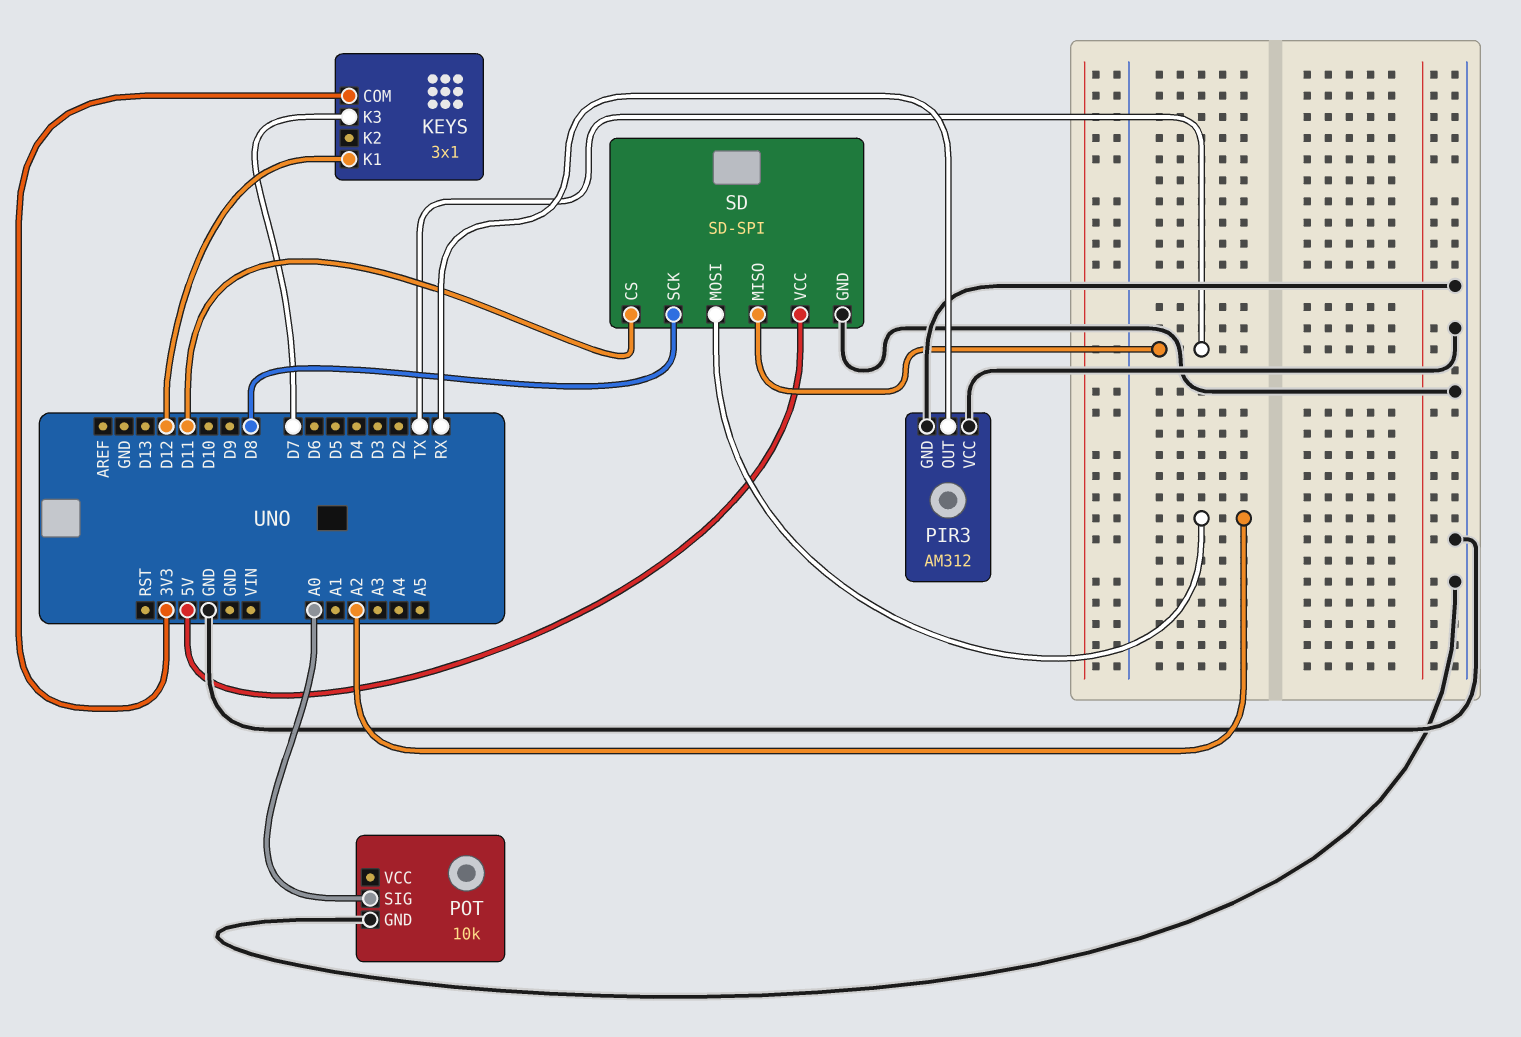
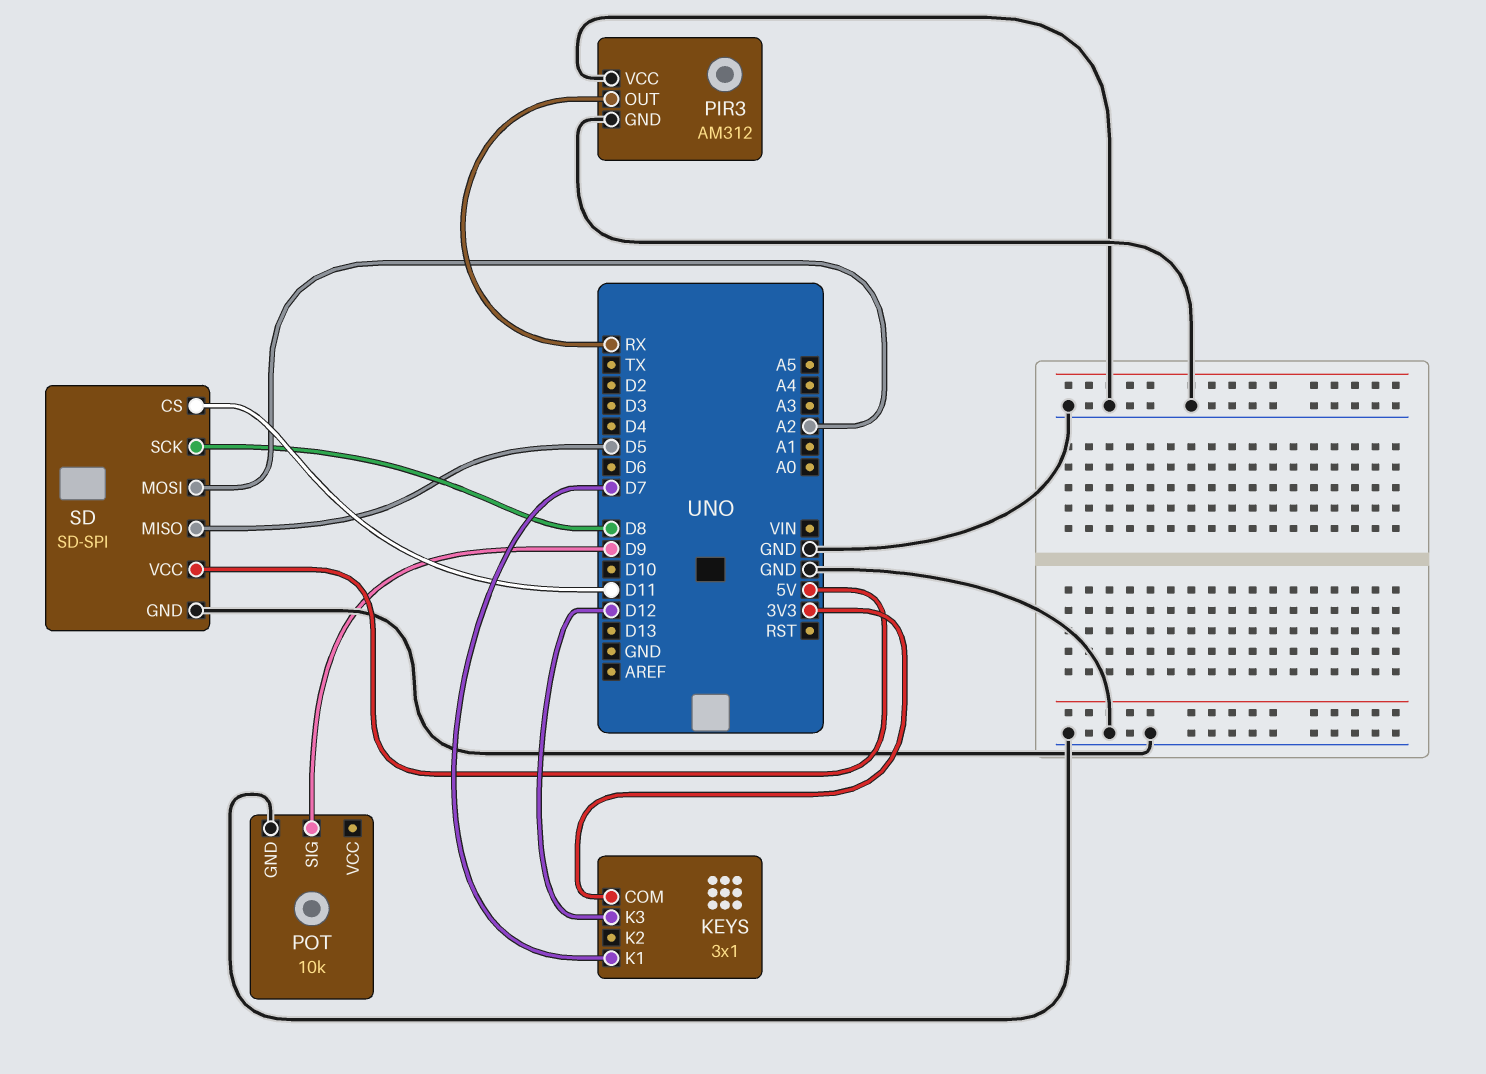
KEYS pin K1: D12 -> D7
KEYS pin K3: D7 -> D12
POT pin SIG: A0 -> D9
SD pin MISO: TX -> D5

